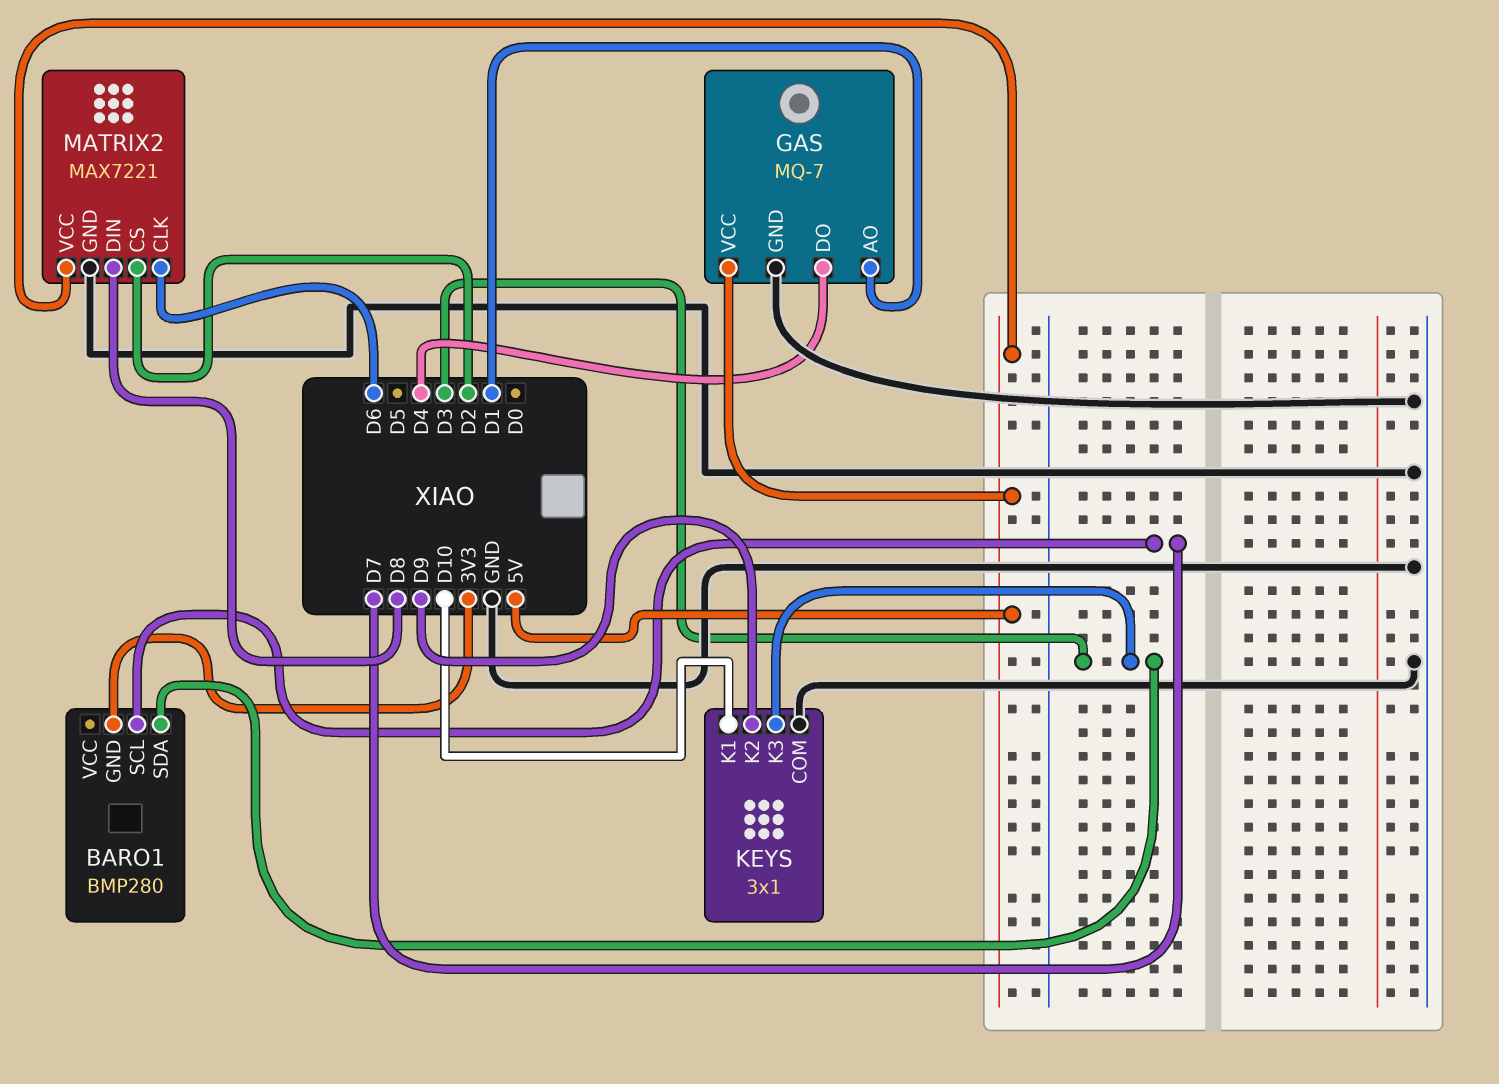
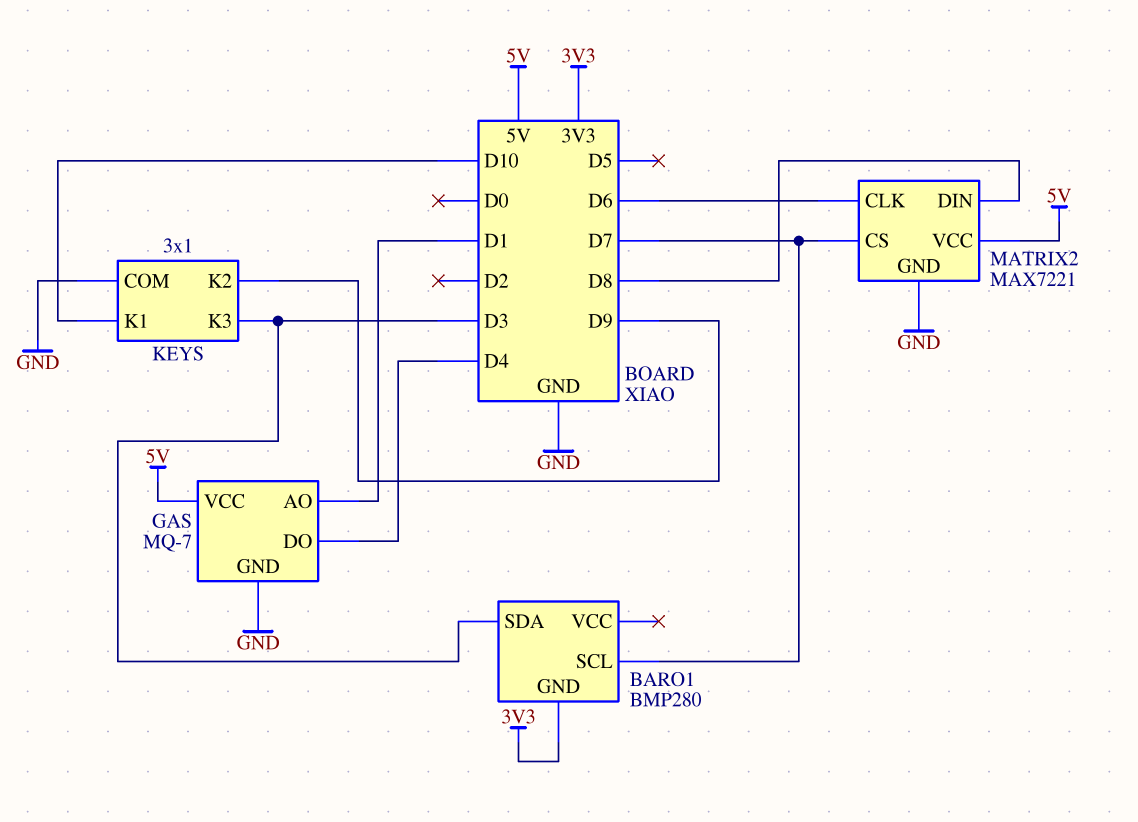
MATRIX2 pin CS: D2 -> D7

